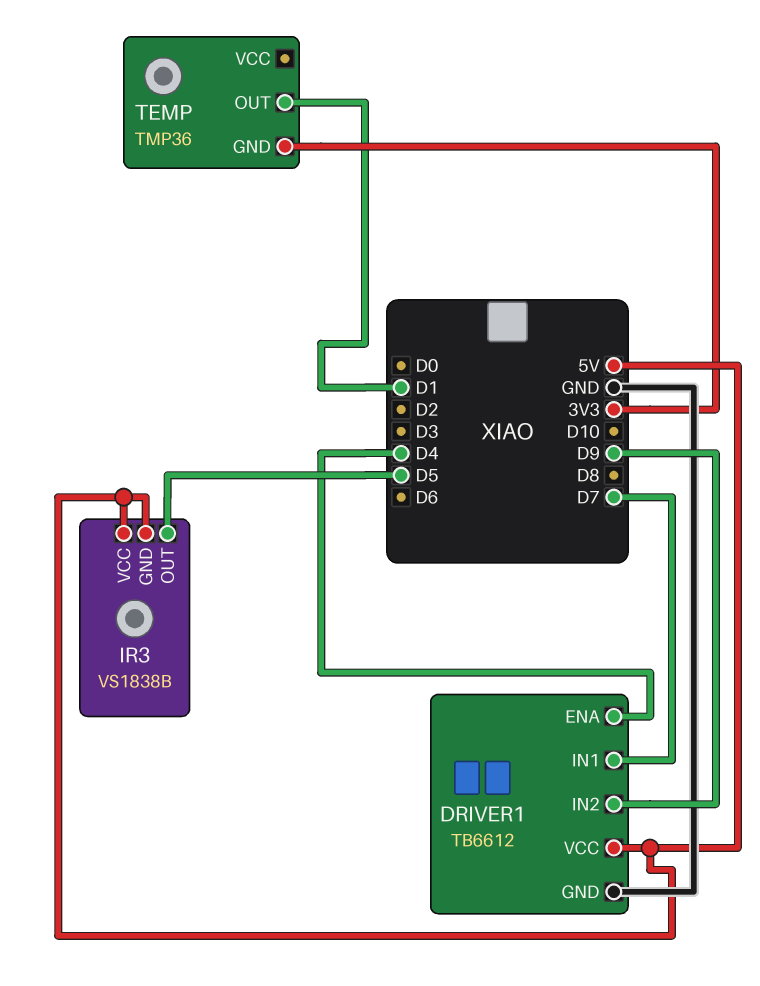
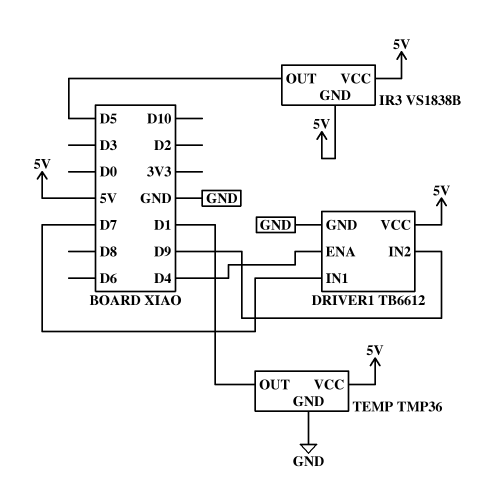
TEMP pin GND: 3V3 -> GND
TEMP pin VCC: none -> 5V

